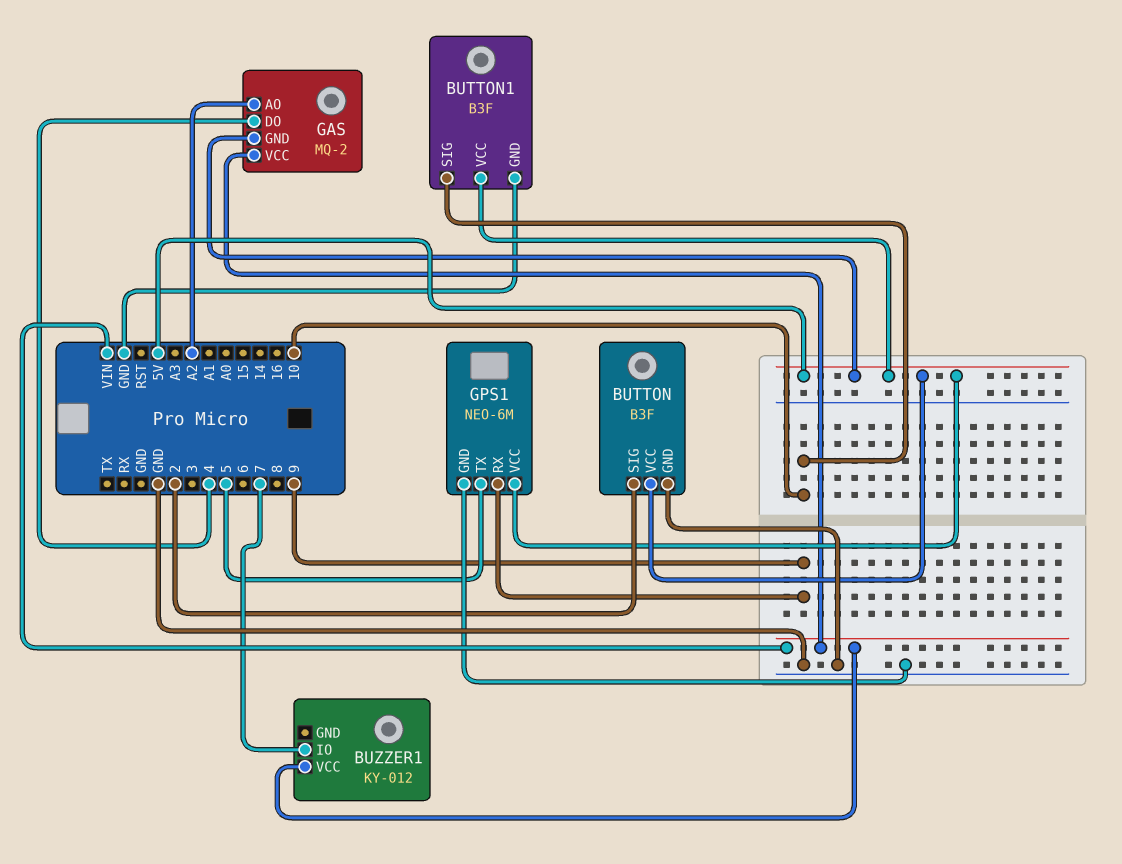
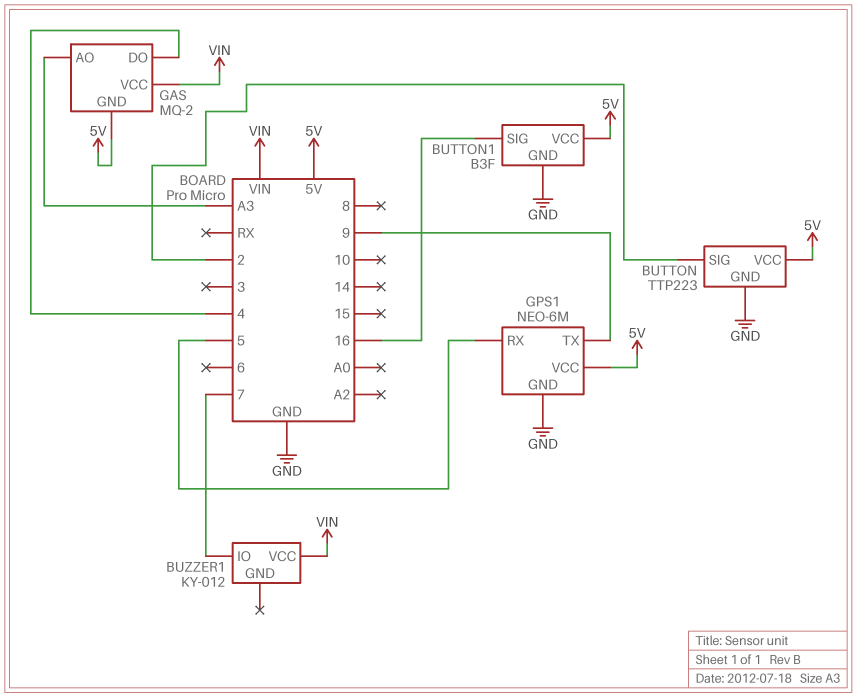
BUTTON: B3F -> TTP223
BUTTON1 pin SIG: 10 -> 16
GAS pin AO: A2 -> A3
GPS1 pin RX: 9 -> 5
GPS1 pin TX: 5 -> 9

